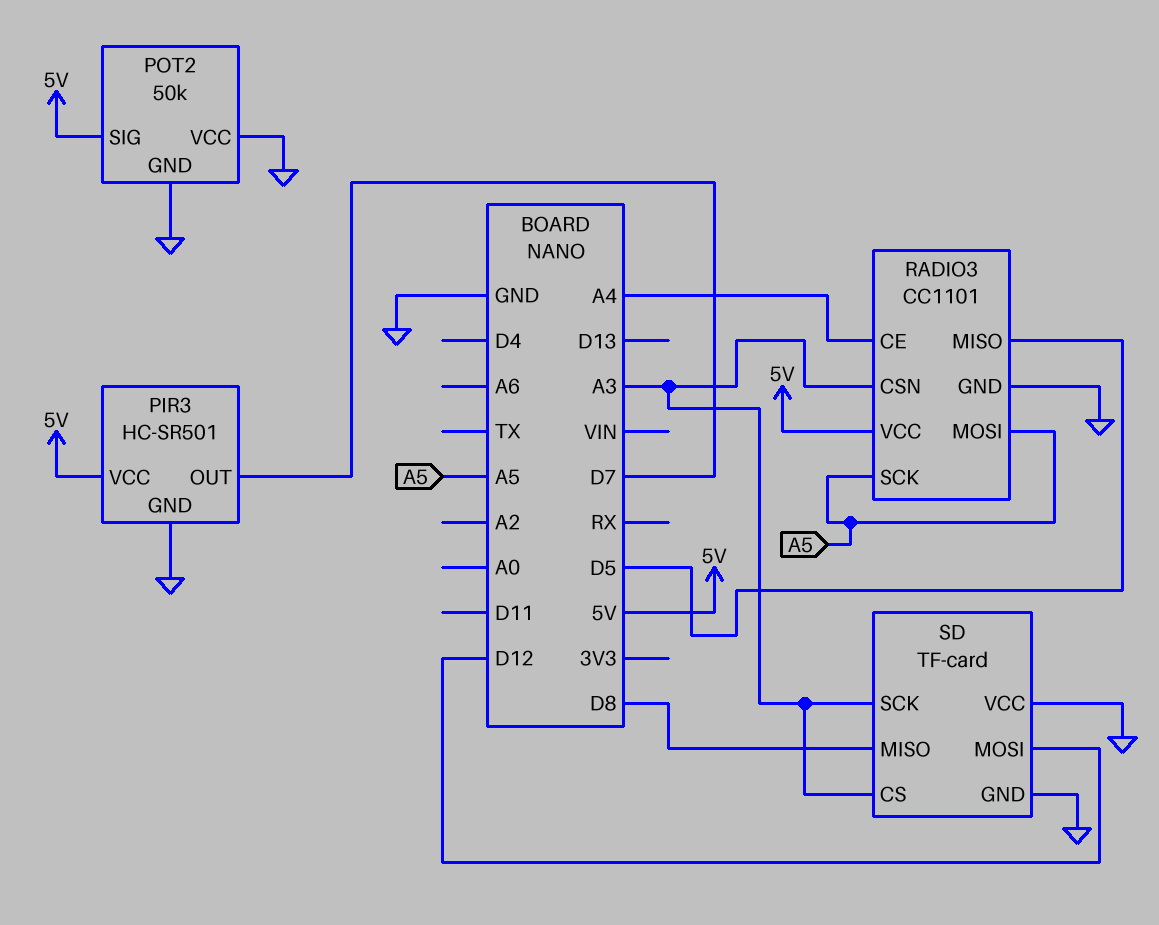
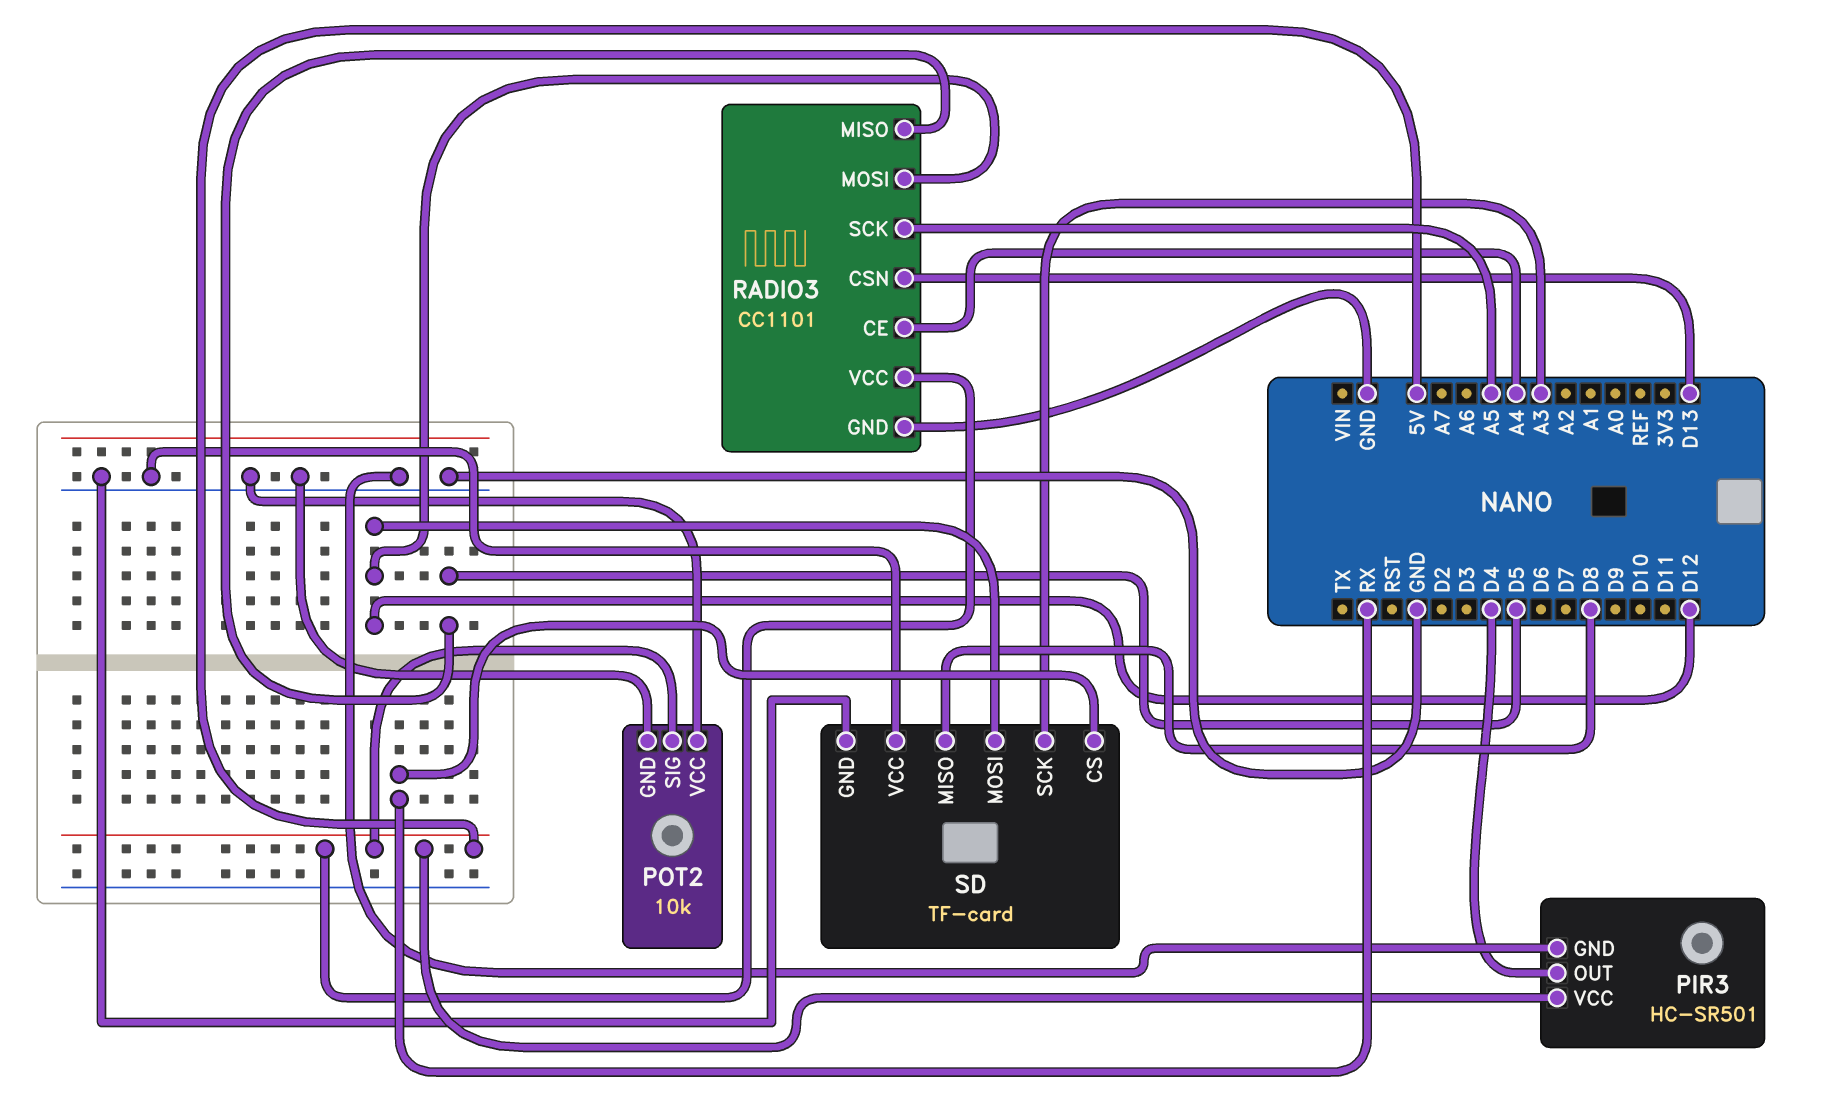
PIR3 pin OUT: D7 -> D4
POT2: 50k -> 10k
RADIO3 pin CSN: A3 -> D13
RADIO3 pin MOSI: A5 -> D12
SD pin CS: A3 -> RX

